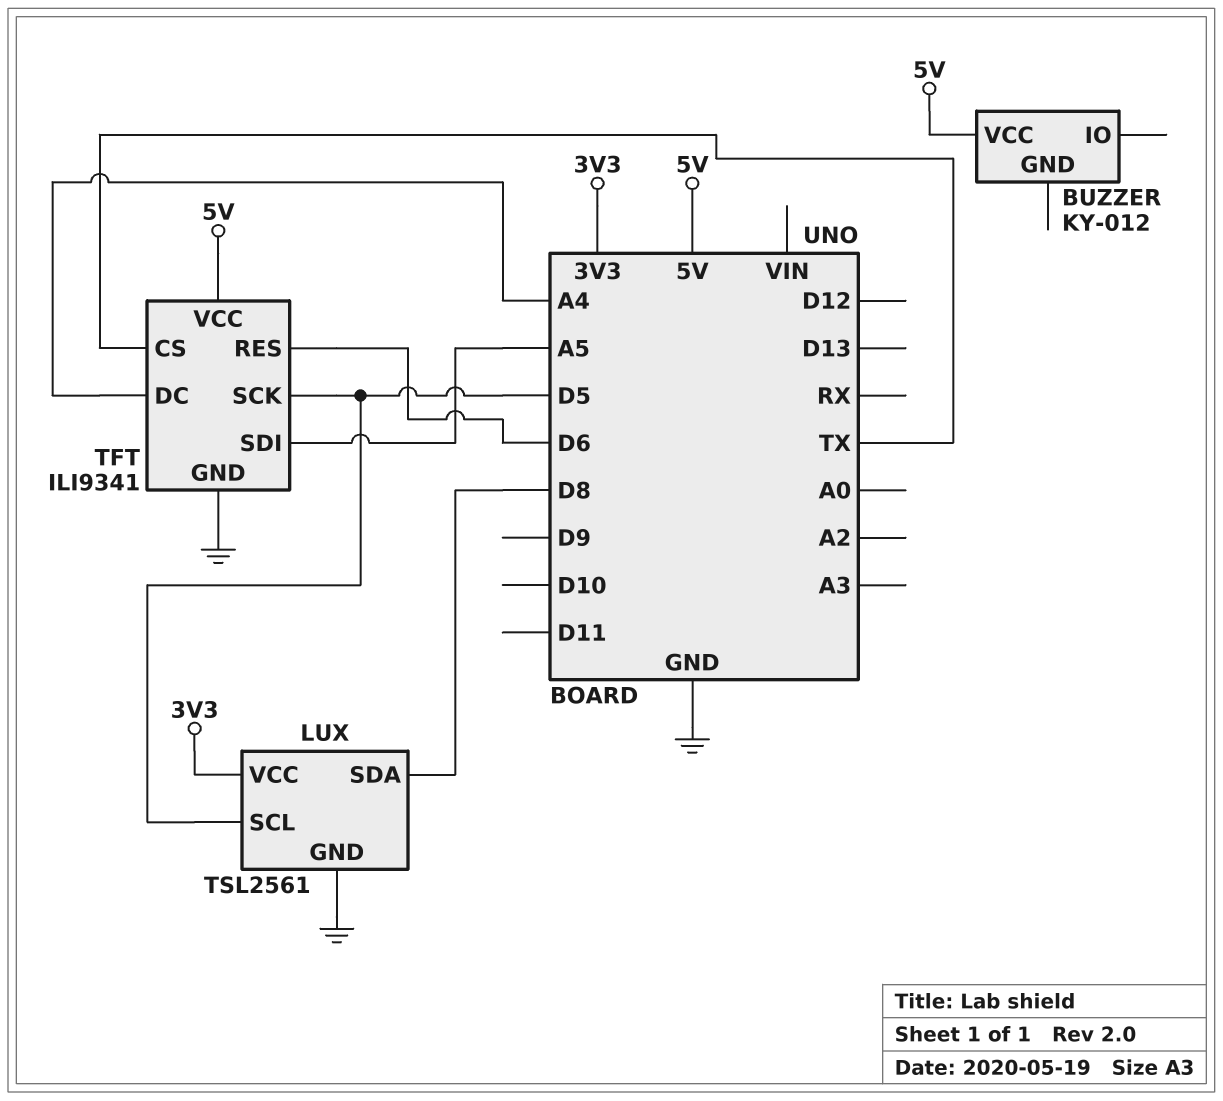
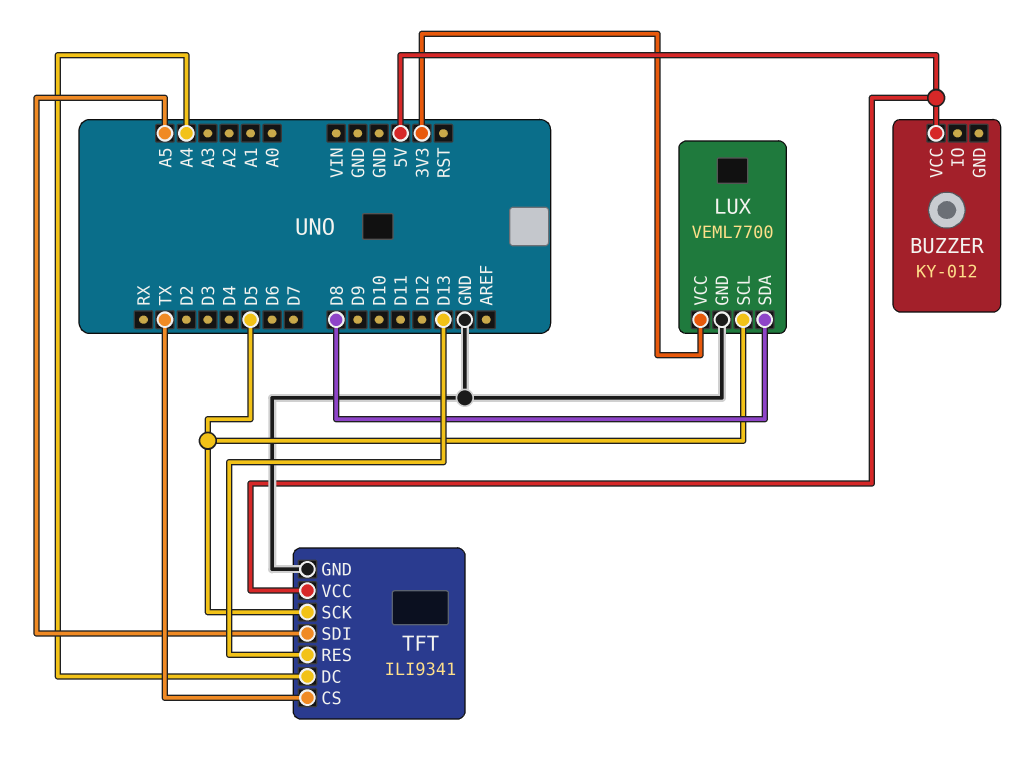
LUX: TSL2561 -> VEML7700
TFT pin RES: D6 -> D13

